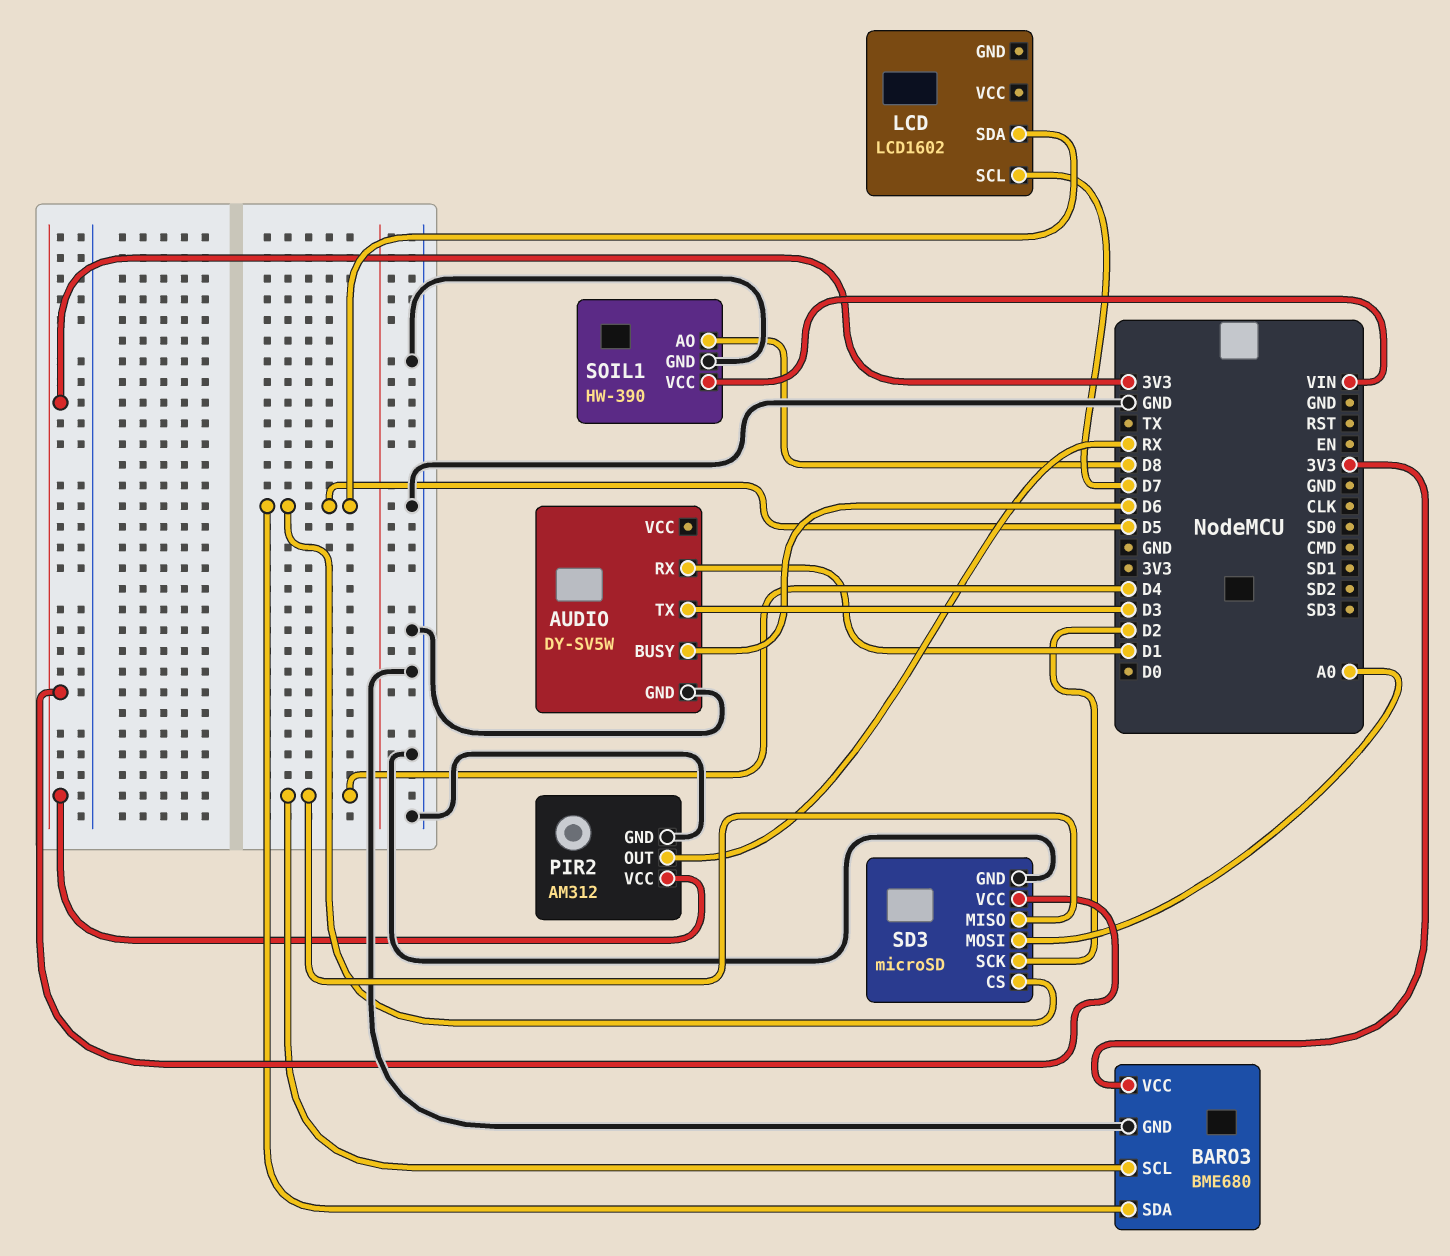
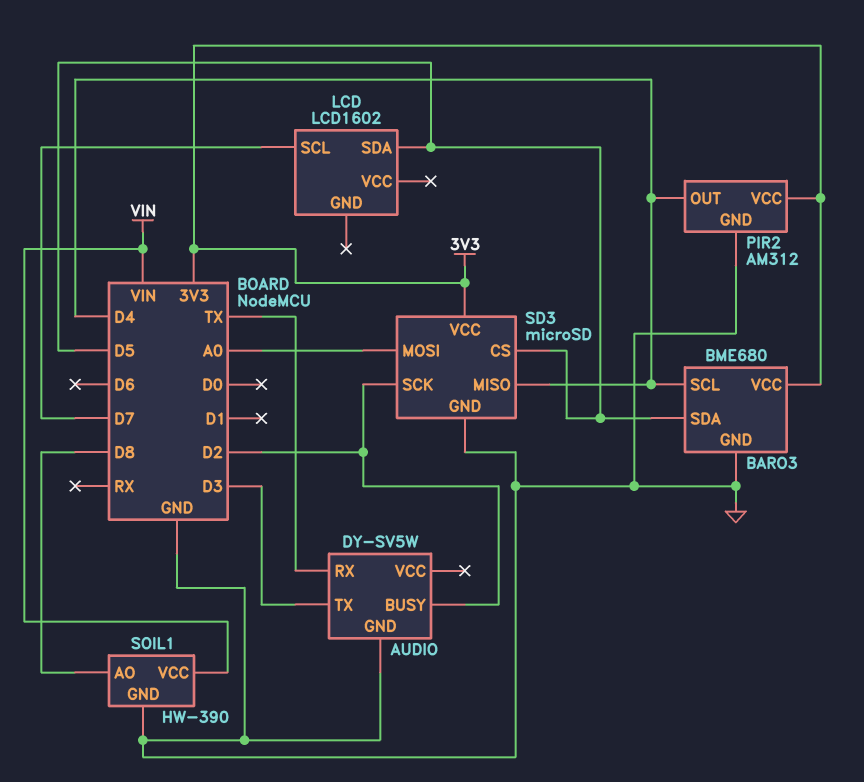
AUDIO pin BUSY: D6 -> D2
AUDIO pin RX: D1 -> TX
PIR2 pin OUT: RX -> D4

